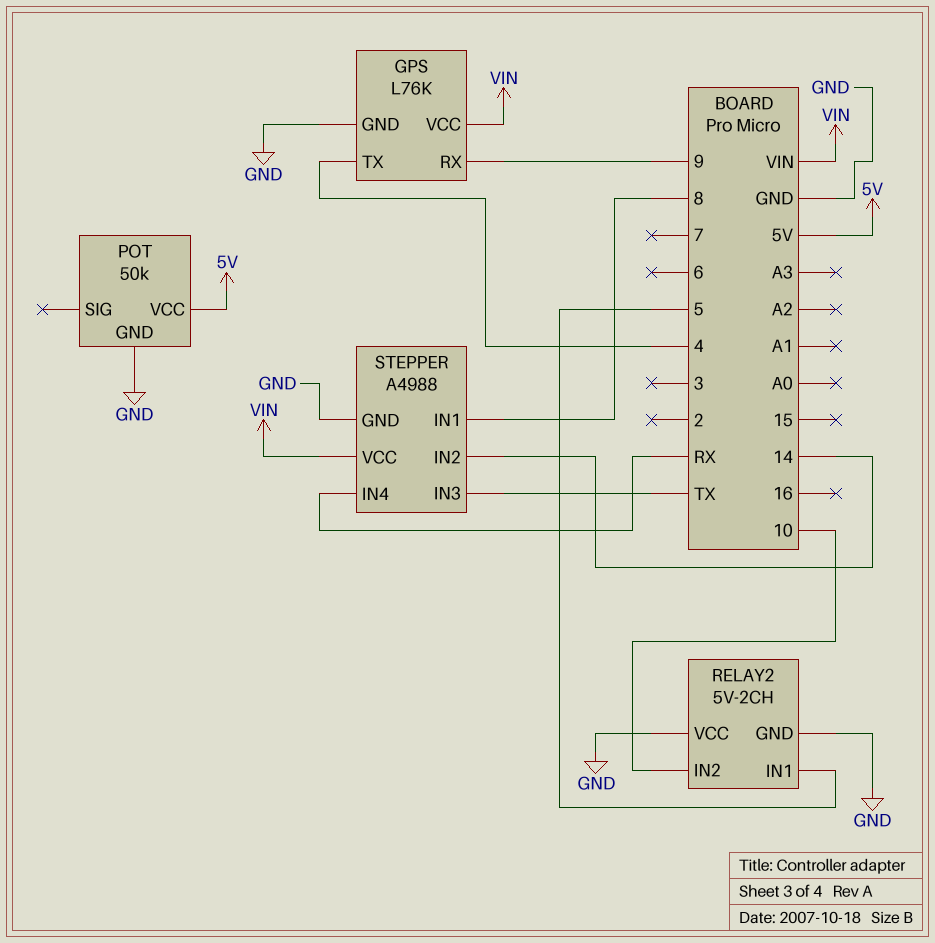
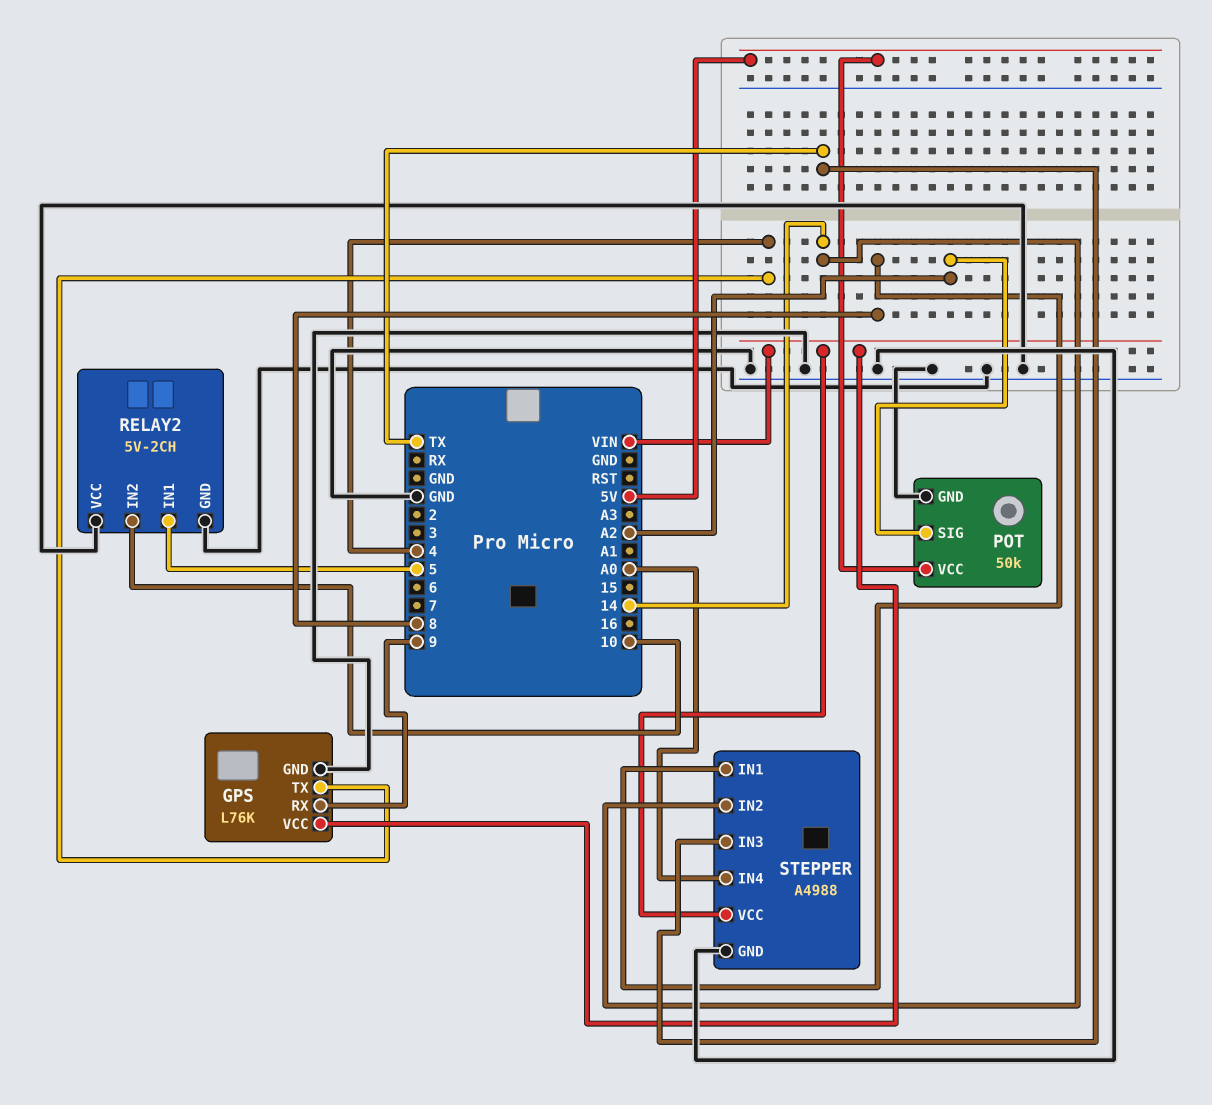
POT pin SIG: none -> A2
STEPPER pin IN4: RX -> A0

